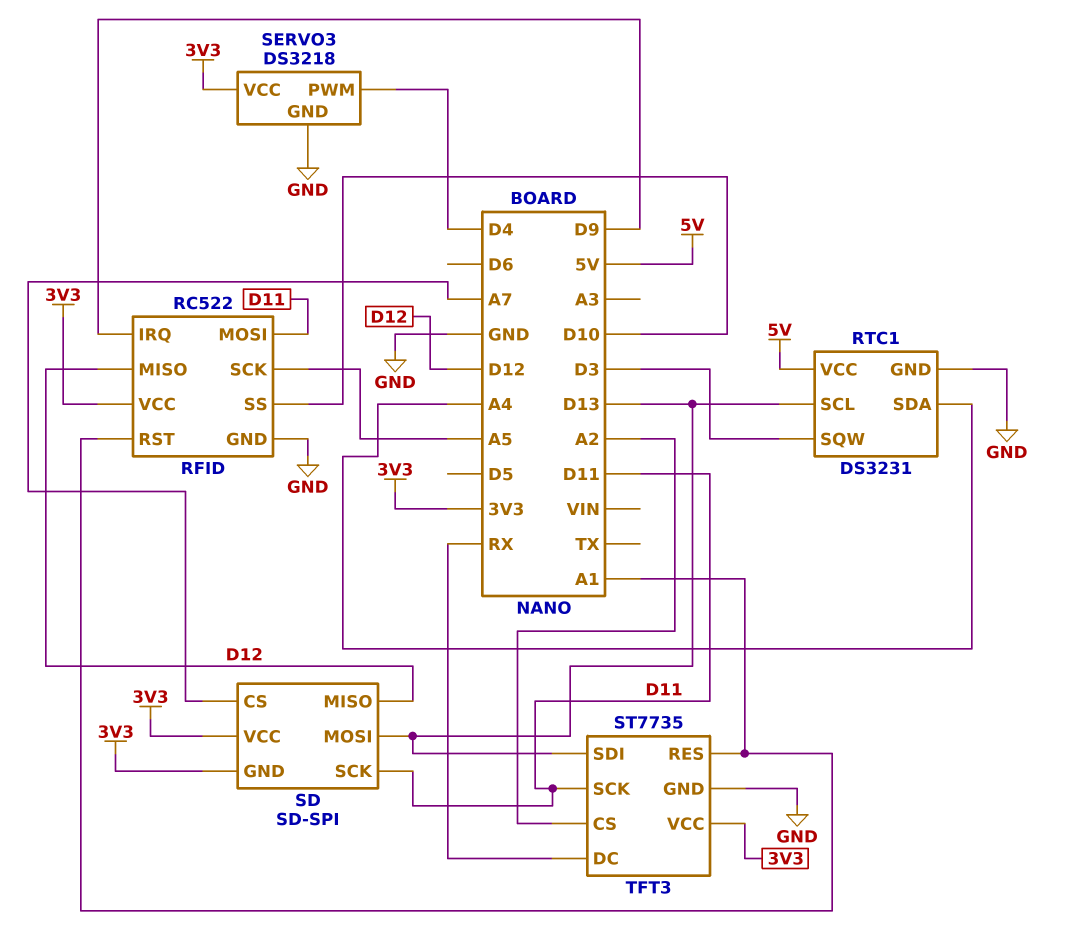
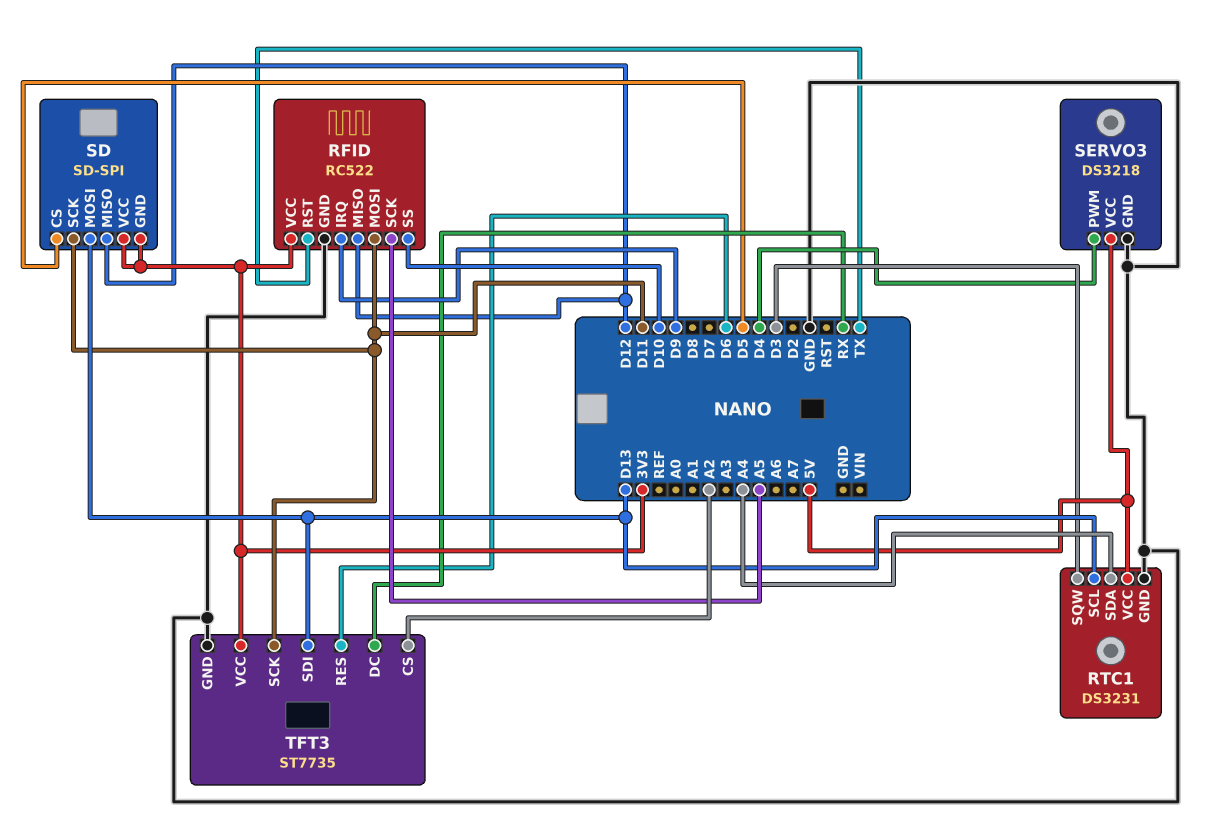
RFID pin RST: A1 -> TX
SD pin CS: A7 -> D5
SERVO3 pin VCC: 3V3 -> 5V
TFT3 pin RES: A1 -> D6

